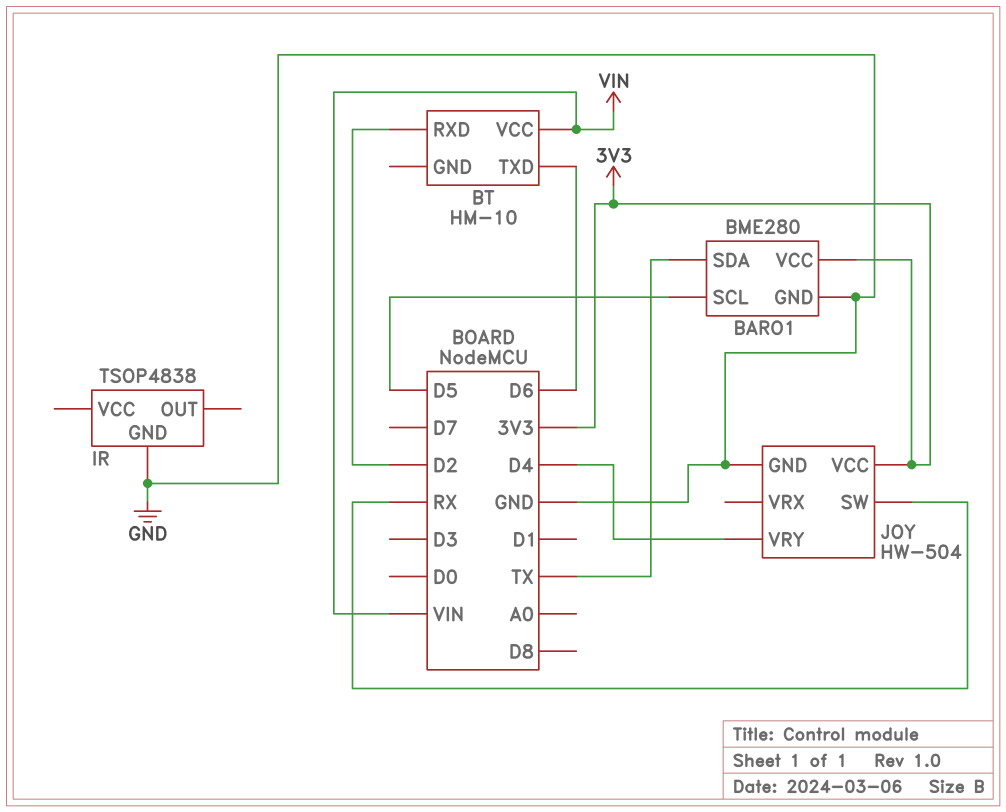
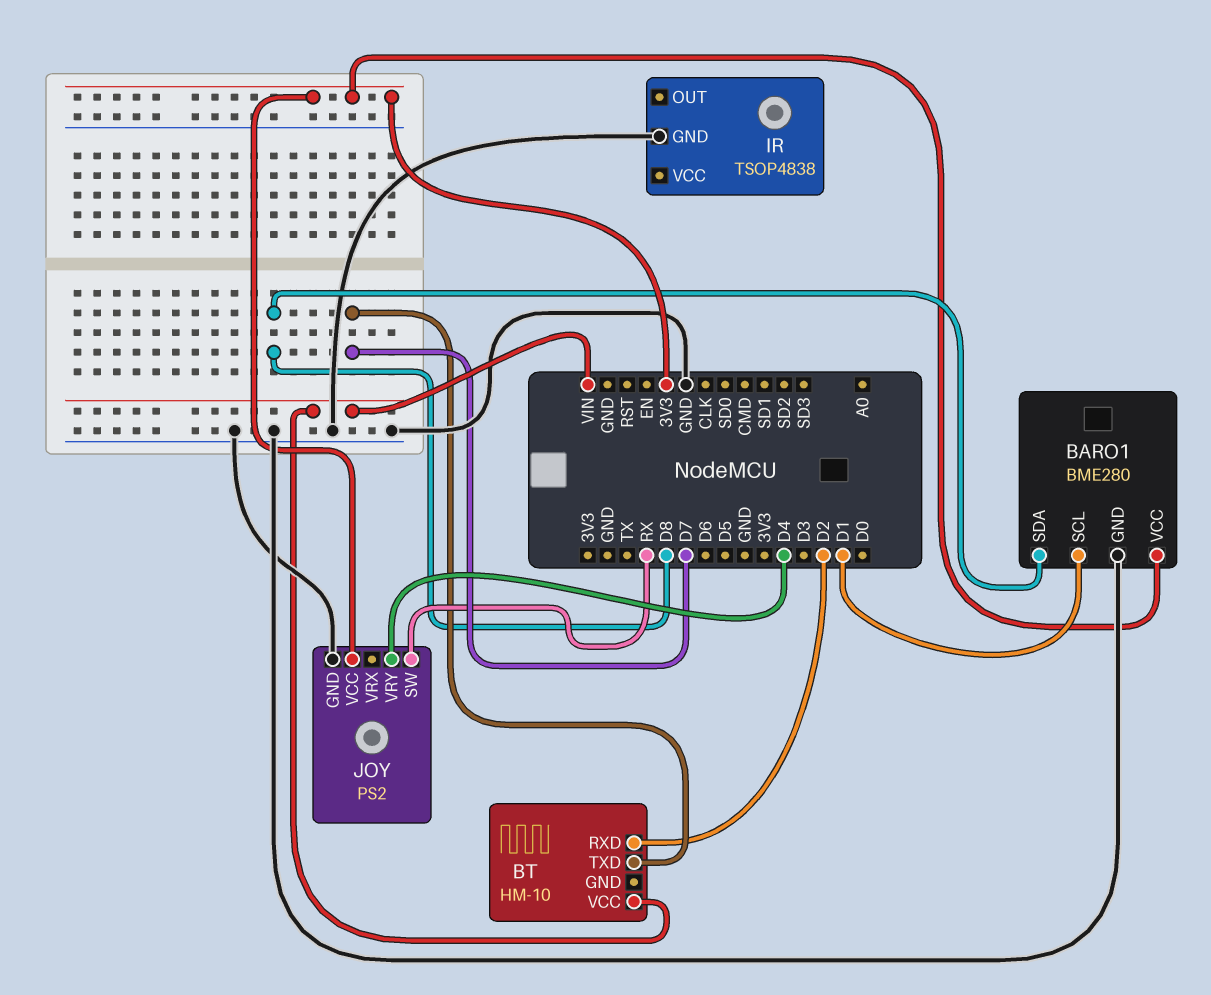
BARO1 pin SCL: D5 -> D1
BARO1 pin SDA: TX -> D8
BT pin TXD: D6 -> D7
JOY: HW-504 -> PS2

